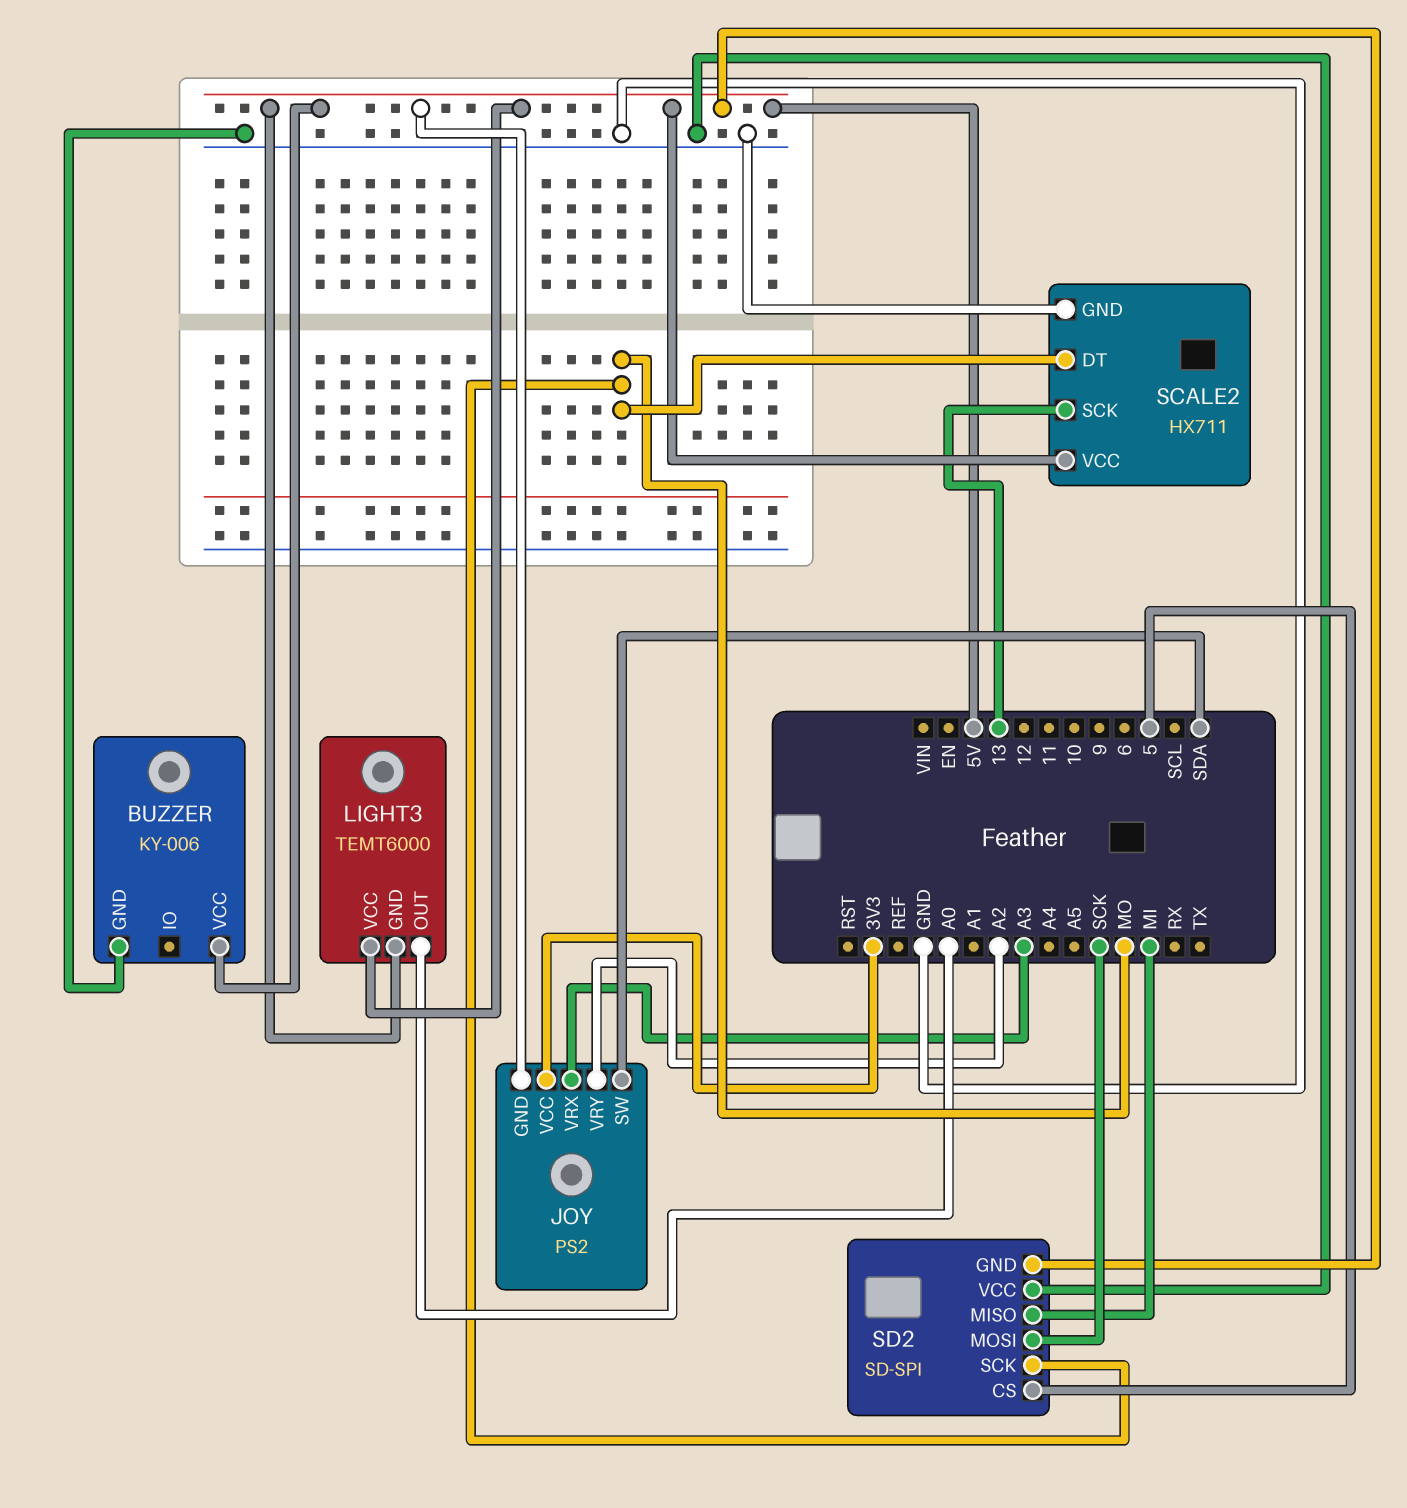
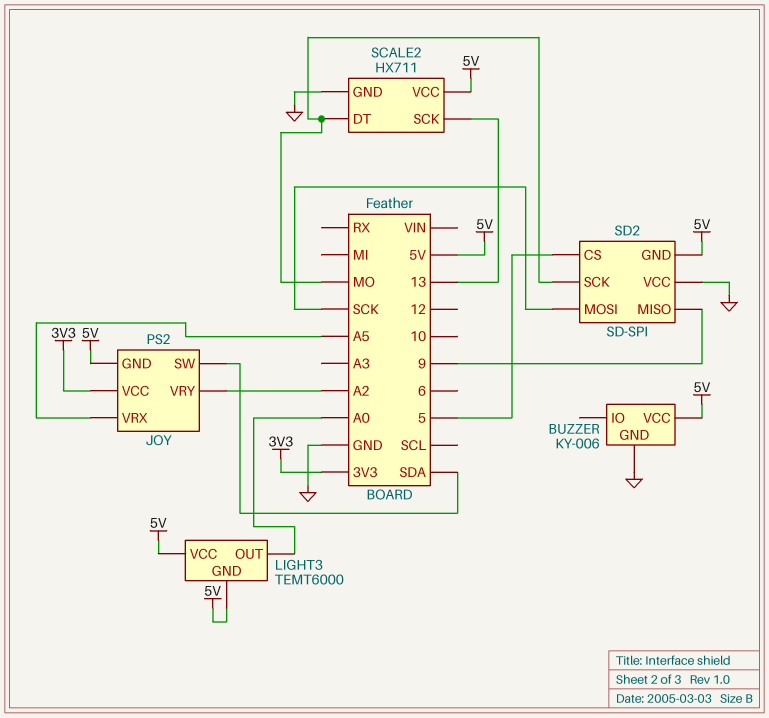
JOY pin VRX: A3 -> A5
SD2 pin MISO: MI -> 9

